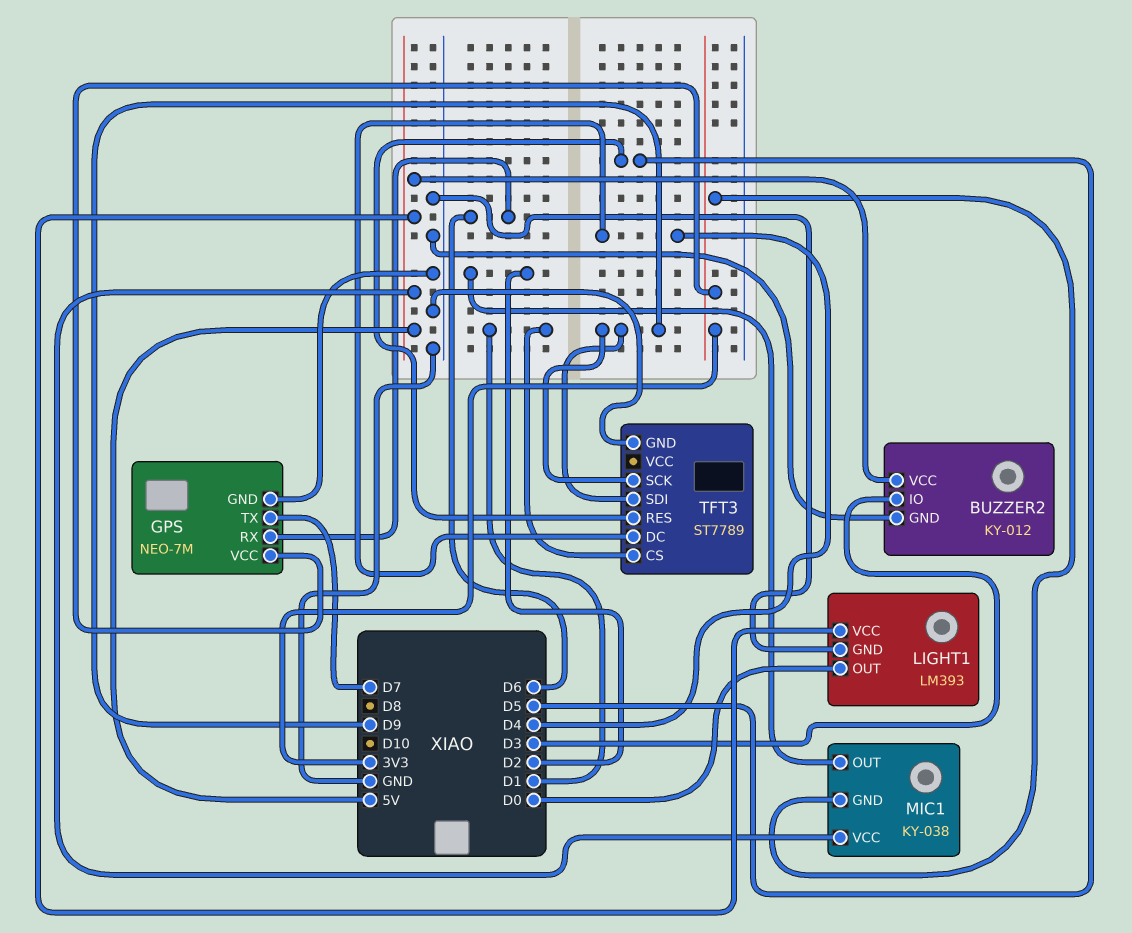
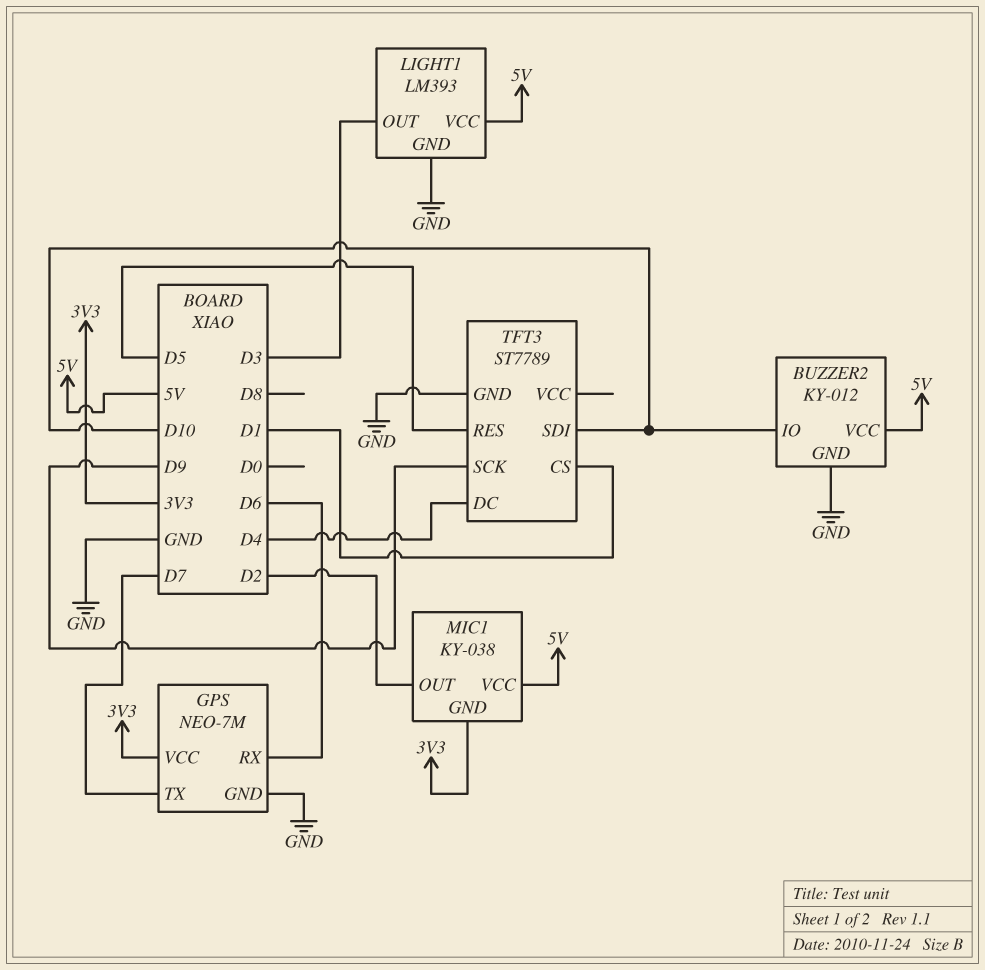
BUZZER2 pin IO: D3 -> D10
LIGHT1 pin OUT: D0 -> D3
TFT3 pin SDI: D9 -> D10

